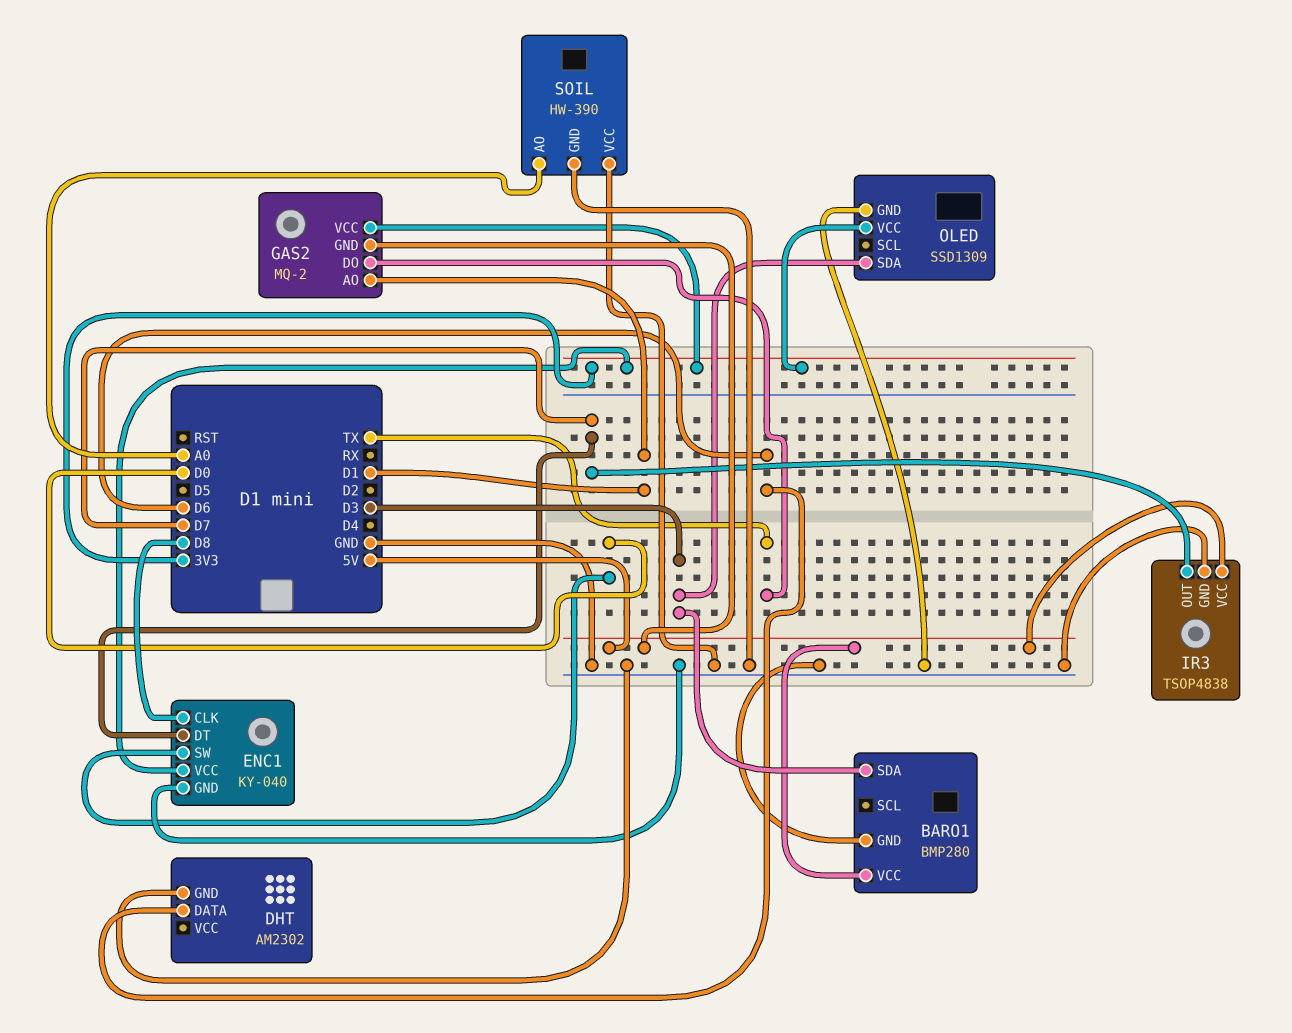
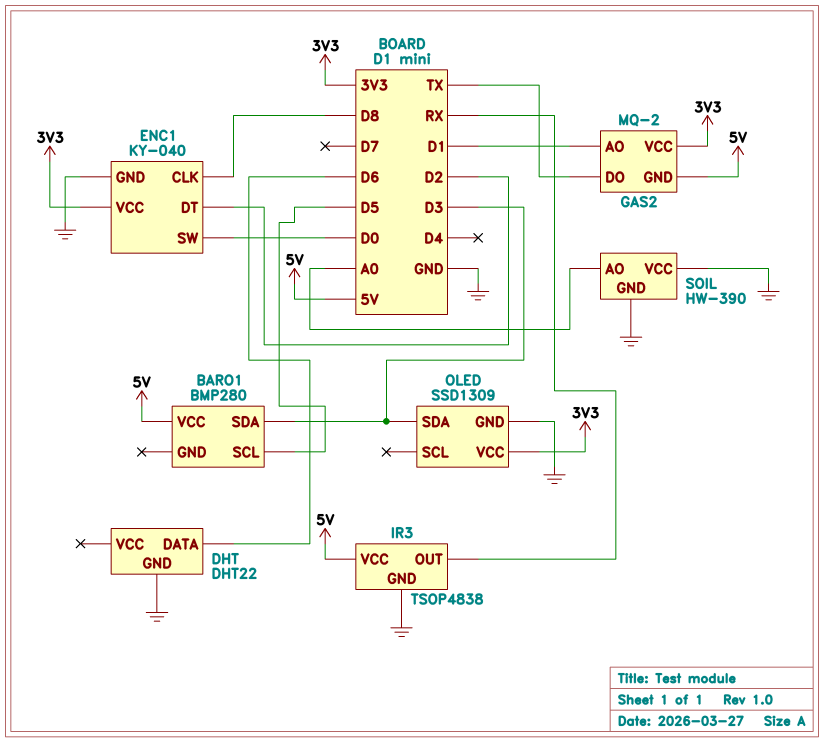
BARO1 pin GND: GND -> none
BARO1 pin SCL: none -> D5
DHT: AM2302 -> DHT22
ENC1 pin DT: D7 -> D2
IR3 pin OUT: D7 -> RX

